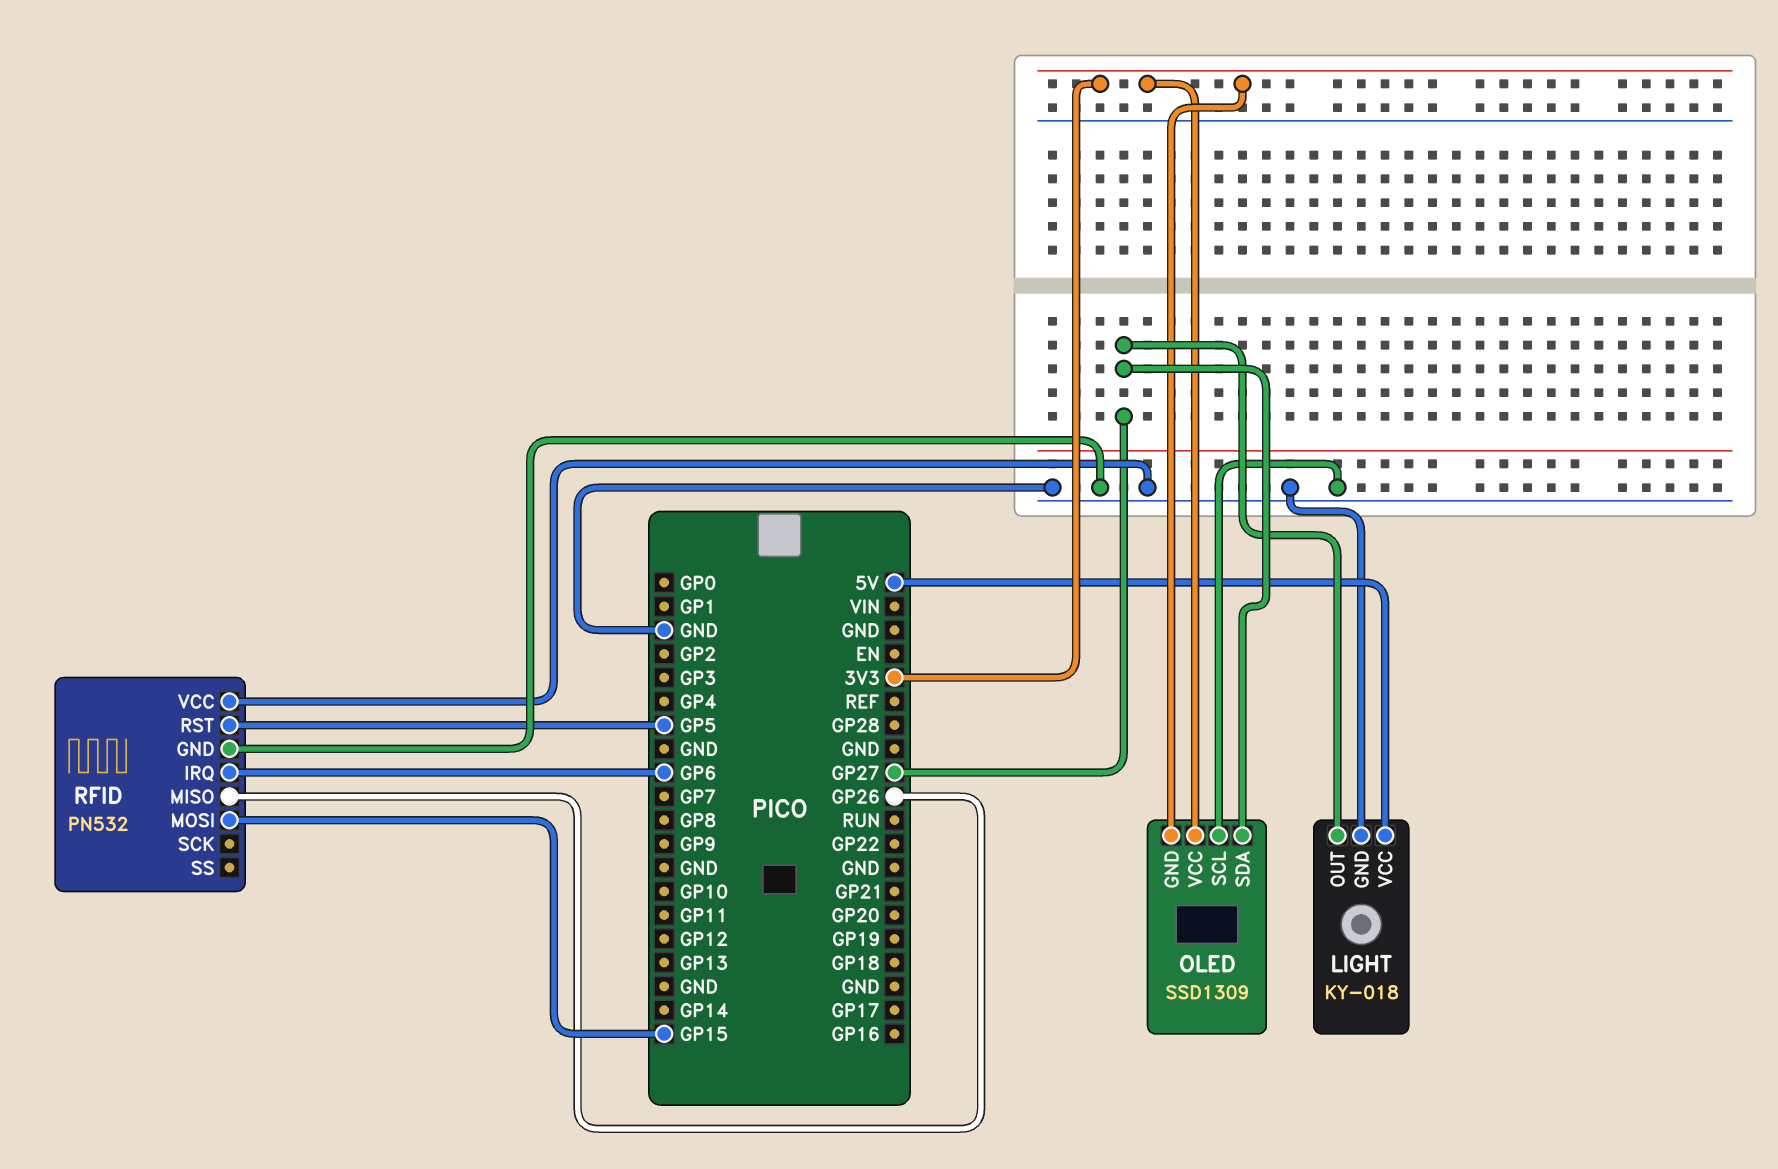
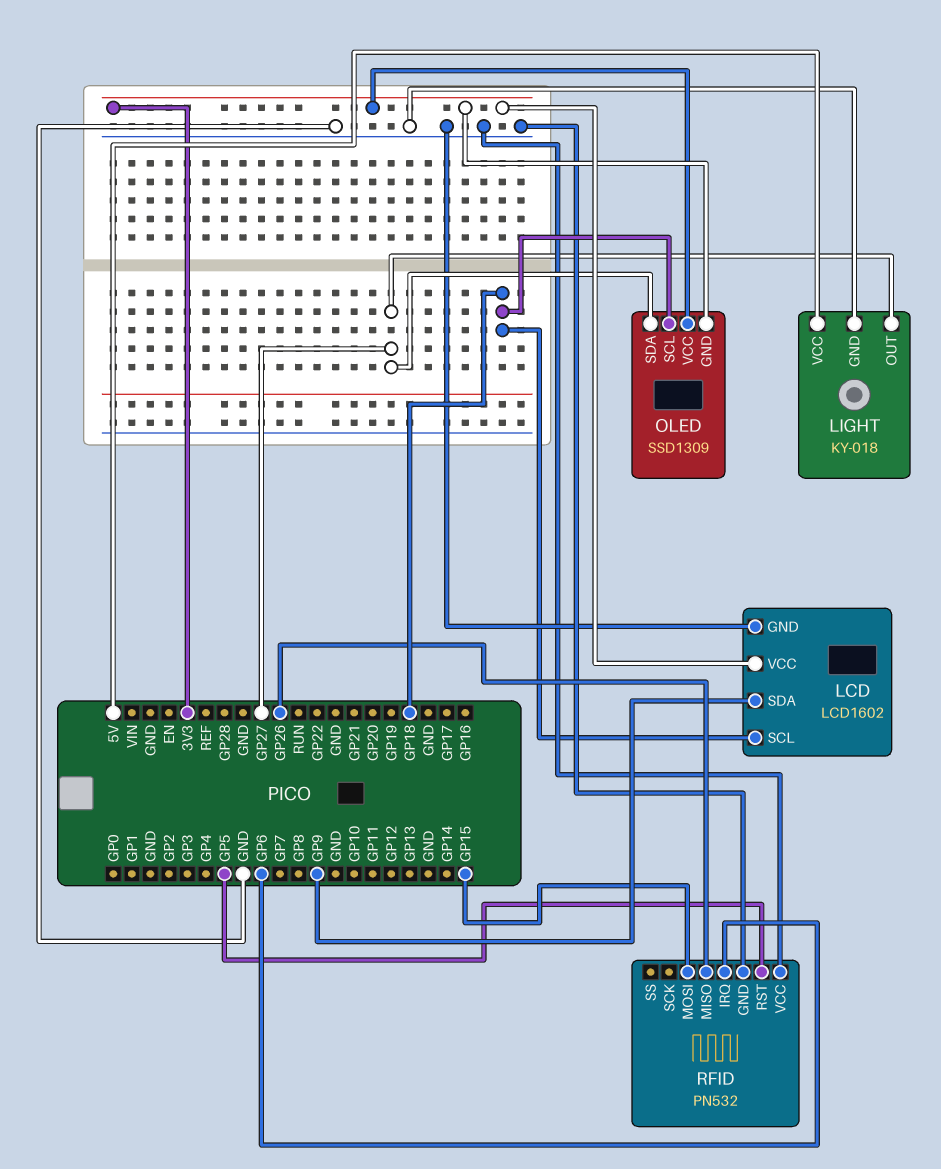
LCD: none -> LCD1602
LCD pin GND: none -> GND
LCD pin SCL: none -> GP18
LCD pin SDA: none -> GP9
LCD pin VCC: none -> 3V3
OLED pin SCL: GND -> GP18

